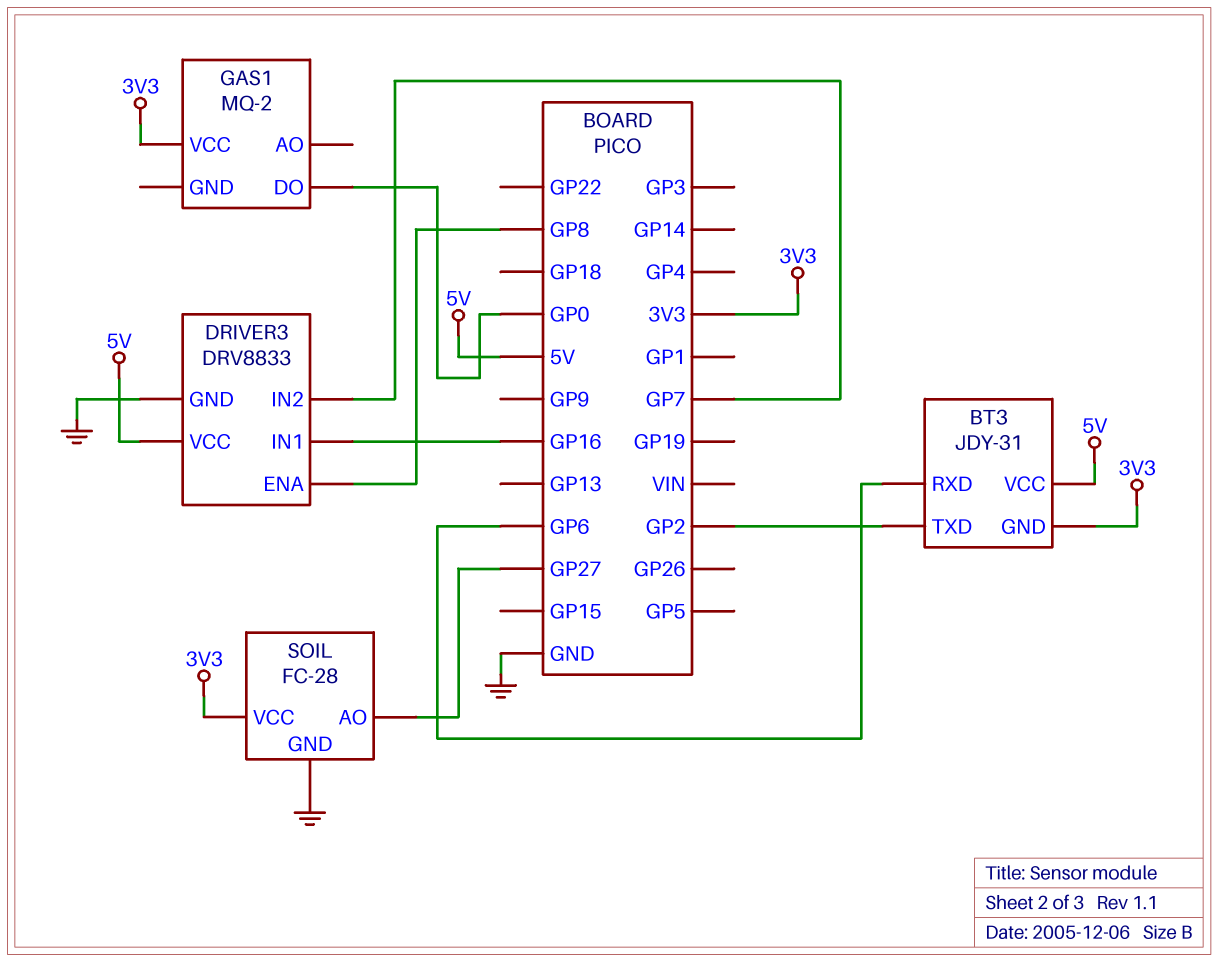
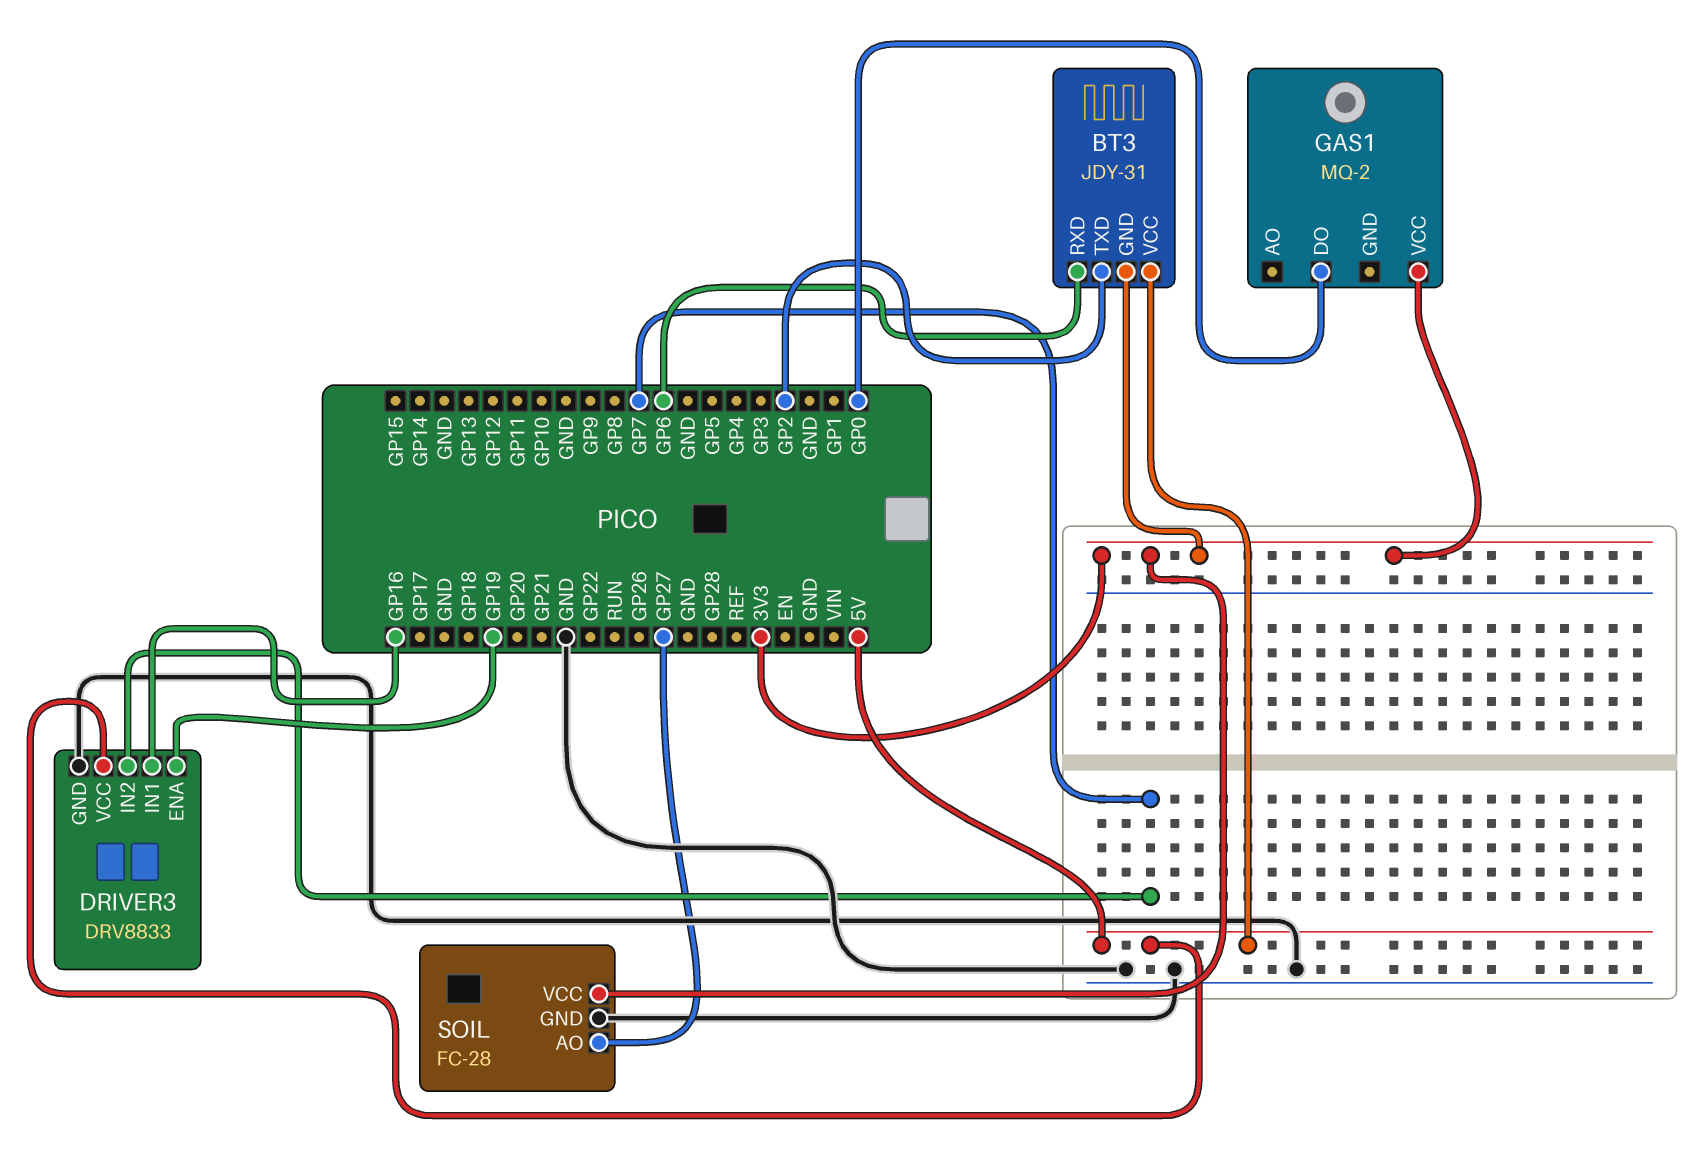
DRIVER3 pin ENA: GP8 -> GP19

